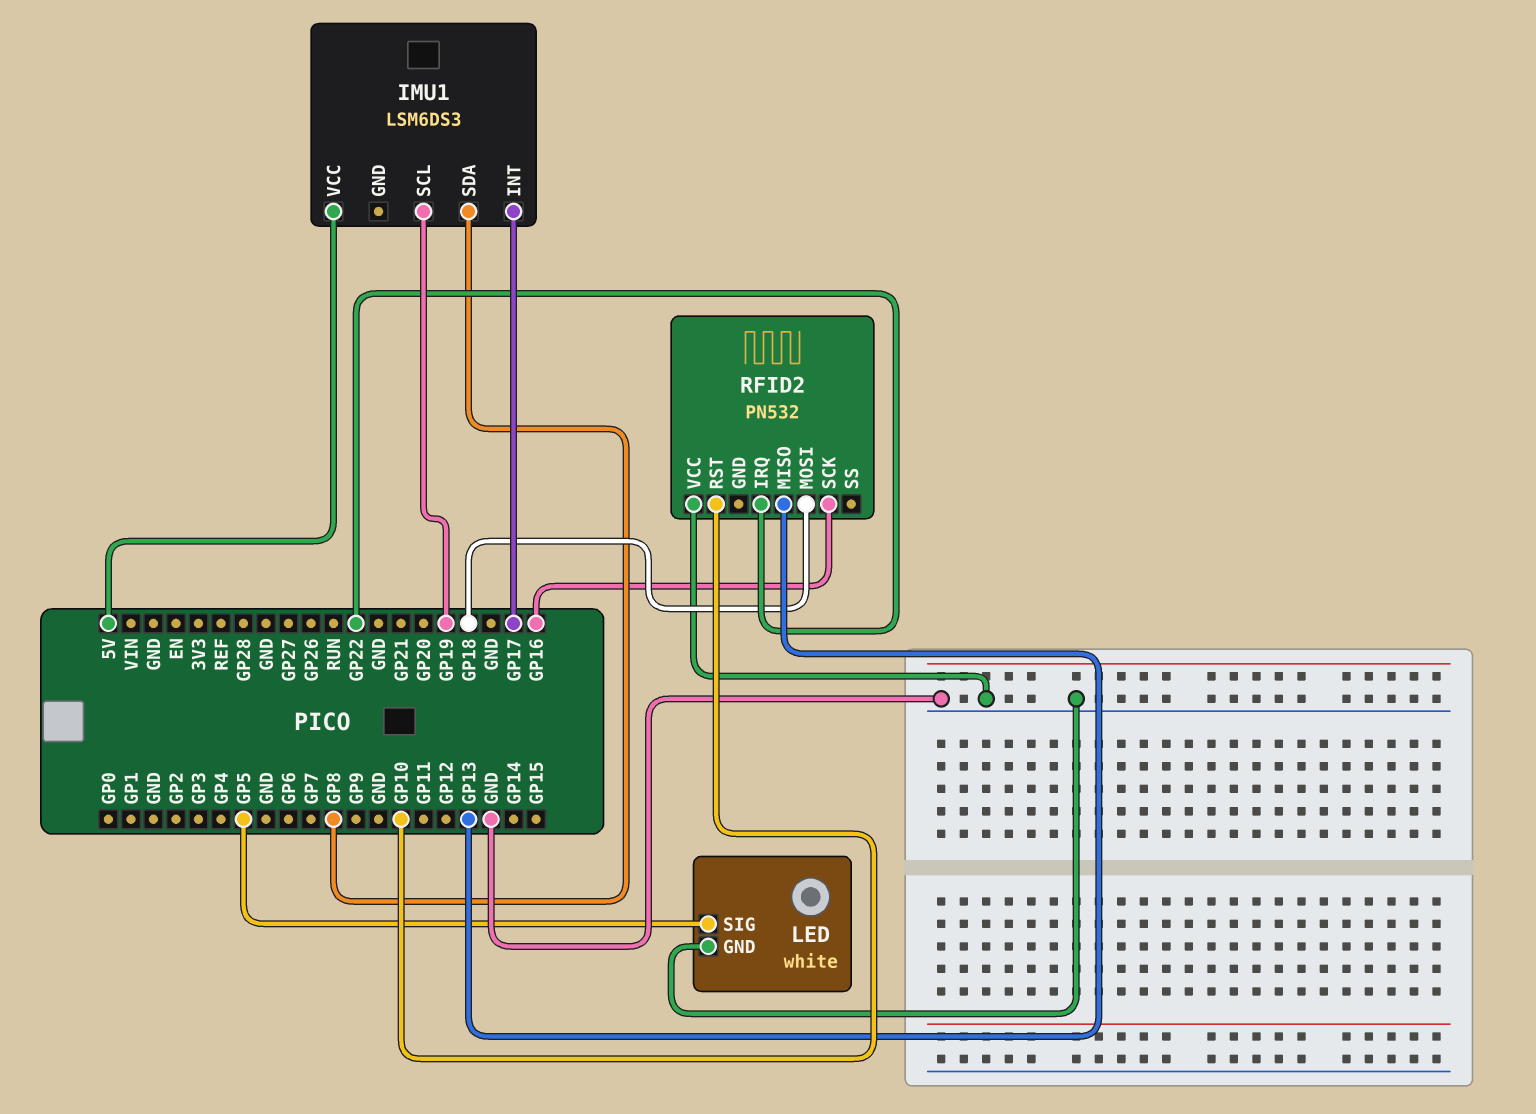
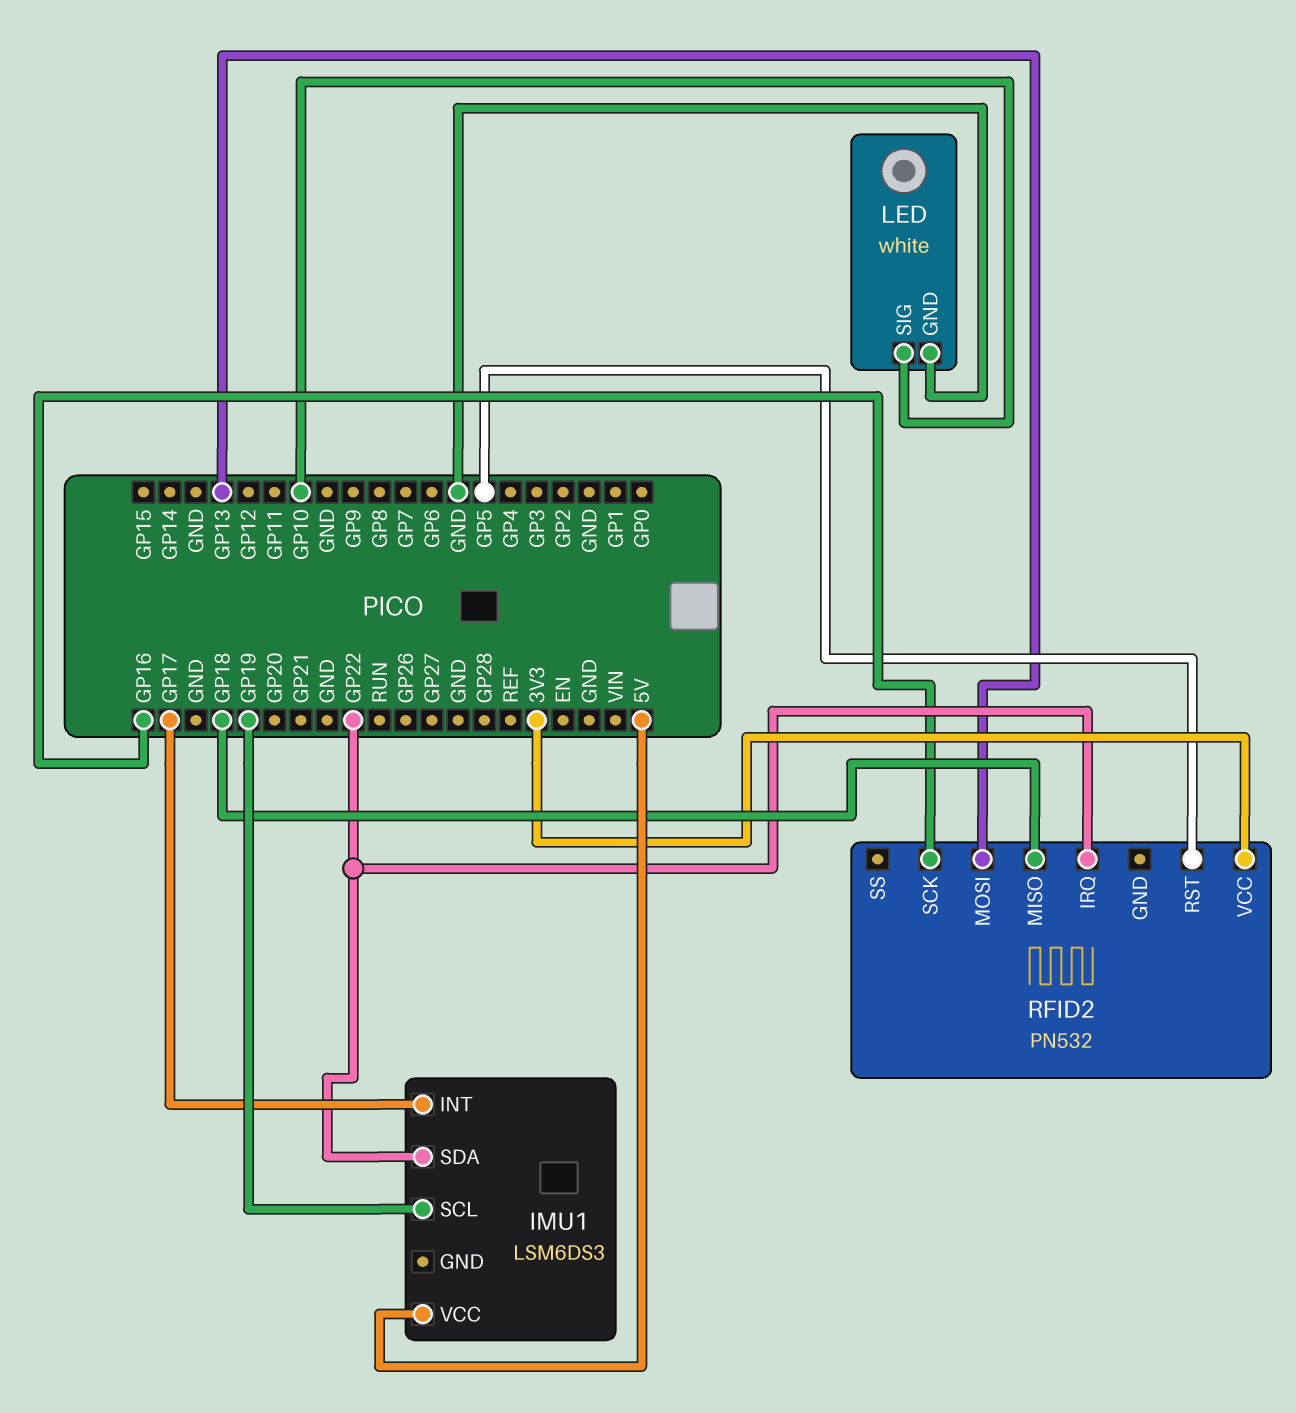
IMU1 pin SDA: GP8 -> GP22
LED pin SIG: GP5 -> GP10
RFID2 pin MISO: GP13 -> GP18
RFID2 pin MOSI: GP18 -> GP13
RFID2 pin RST: GP10 -> GP5
RFID2 pin VCC: GND -> 3V3

